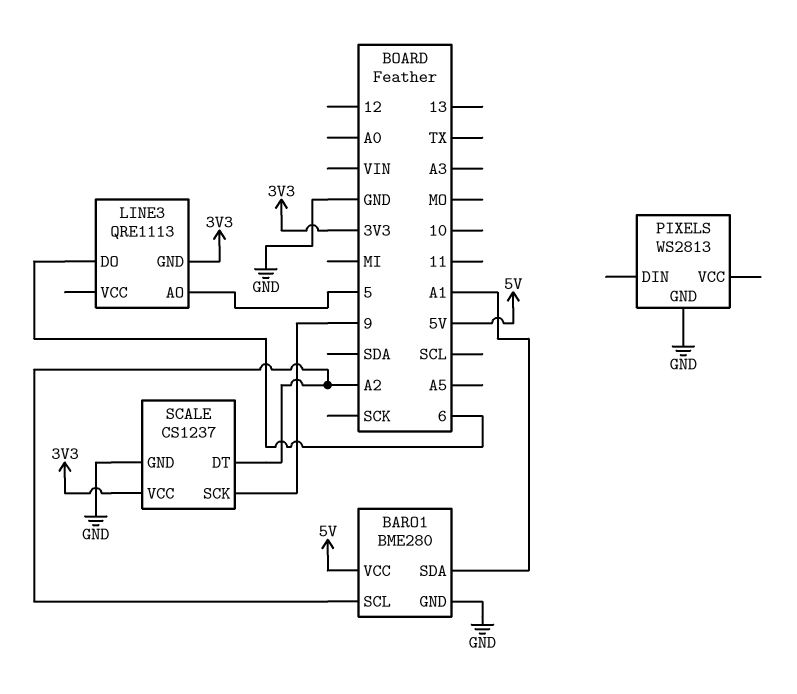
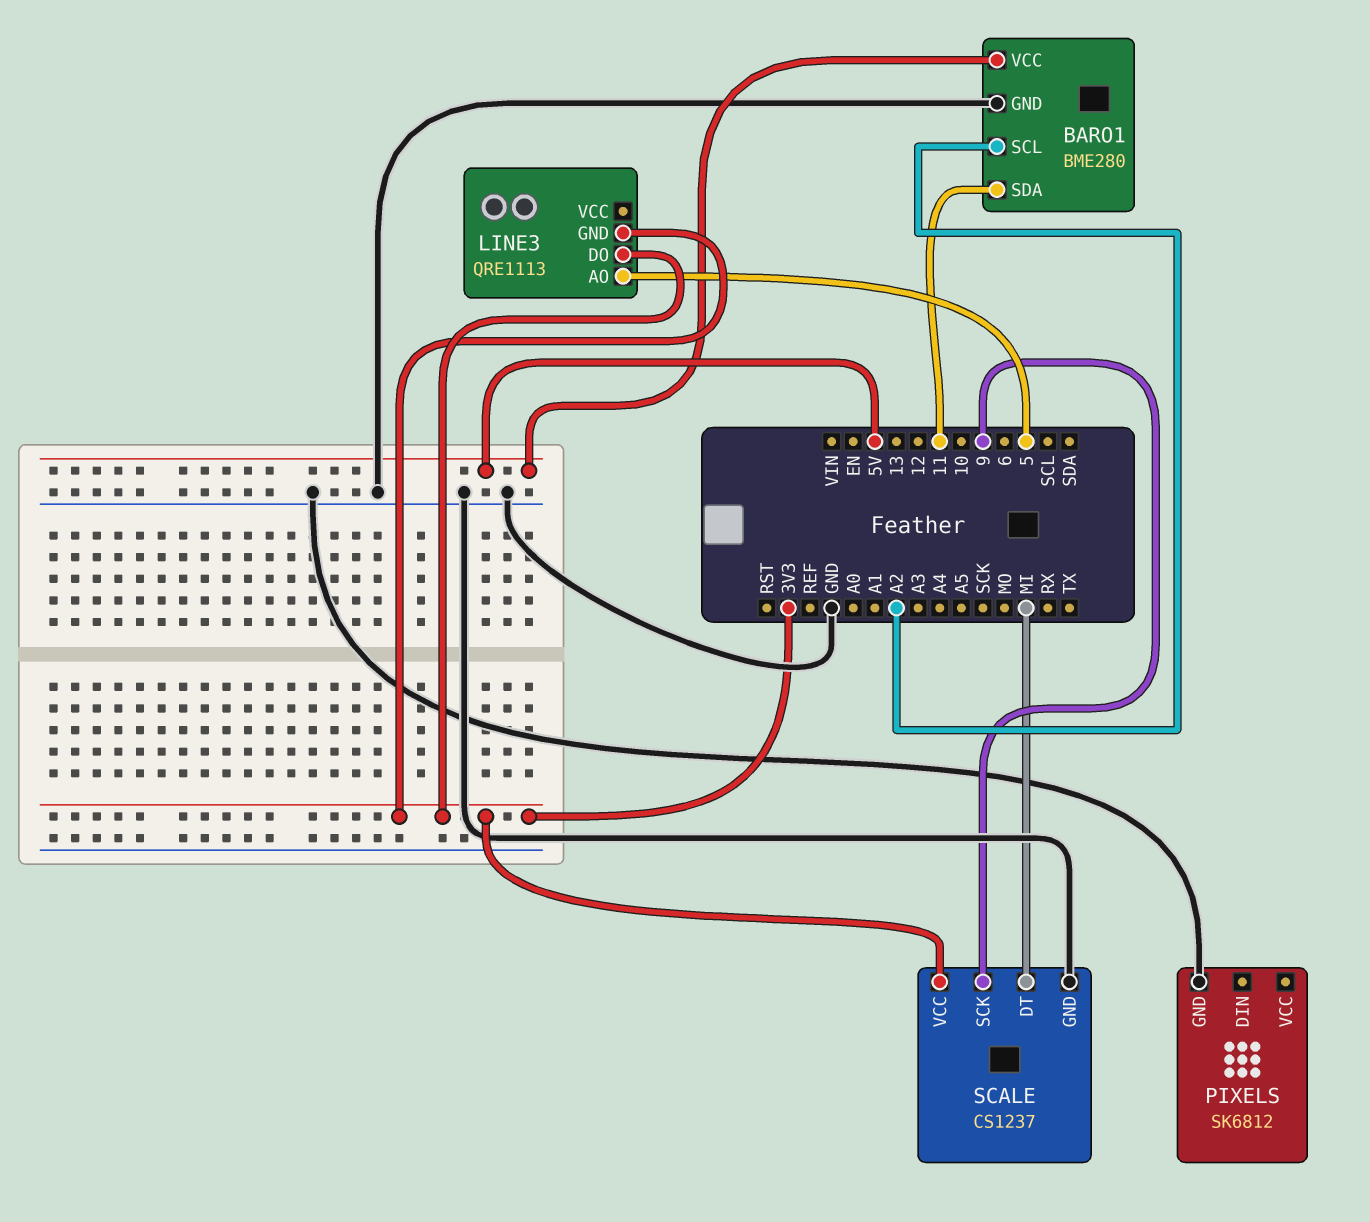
BARO1 pin SDA: A1 -> 11
LINE3 pin DO: 6 -> 3V3
PIXELS: WS2813 -> SK6812
SCALE pin DT: A2 -> MI

